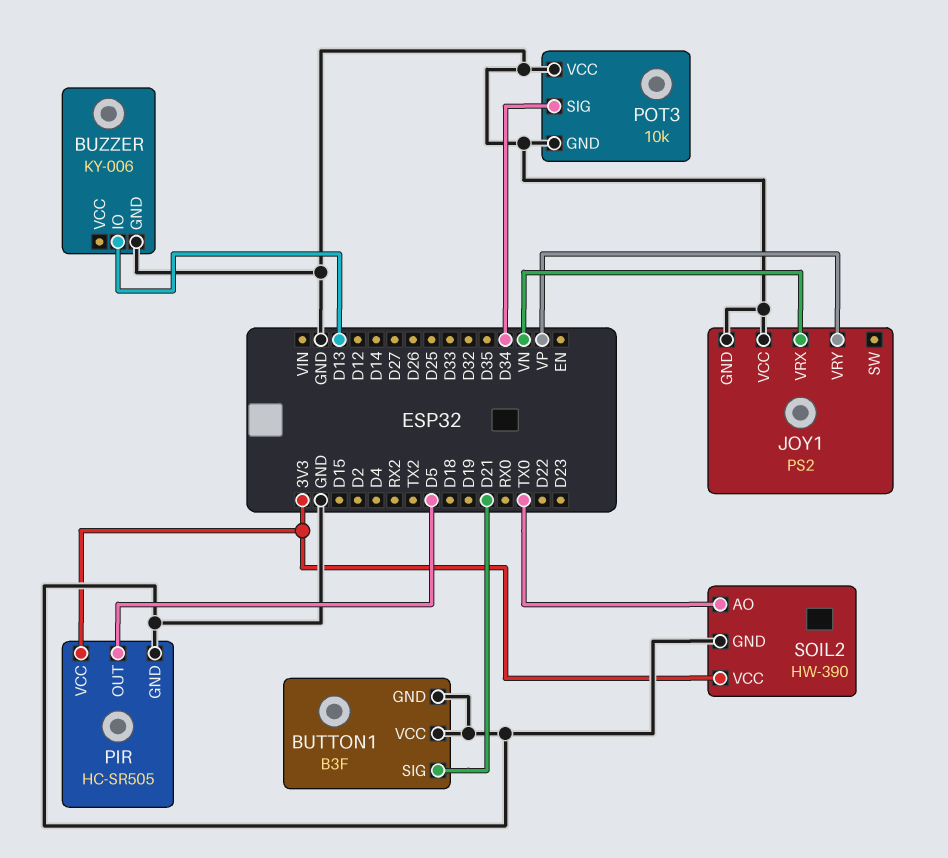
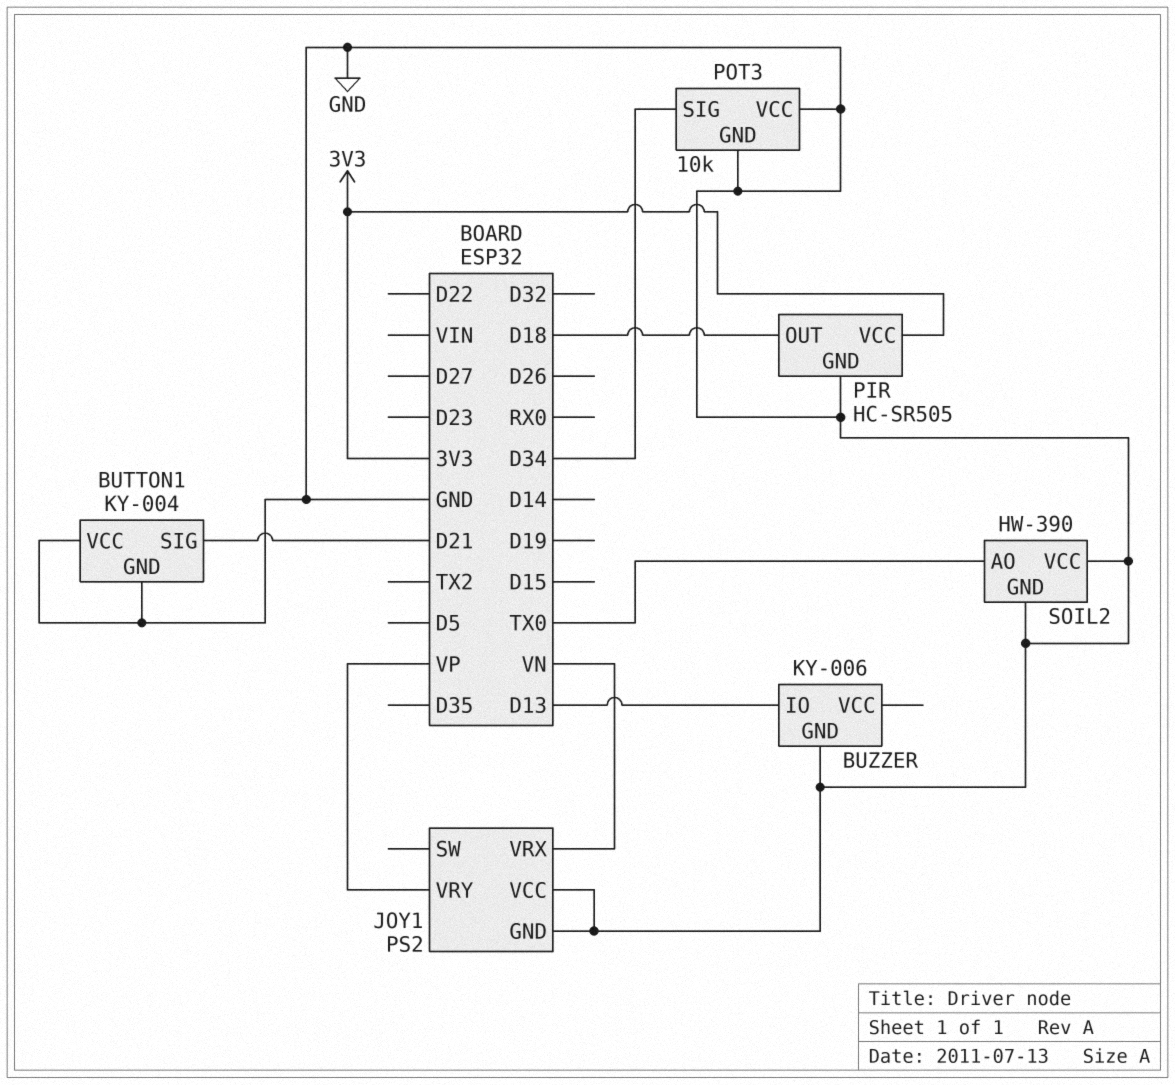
BUTTON1: B3F -> KY-004
PIR pin OUT: D5 -> D18
SOIL2 pin VCC: 3V3 -> GND

